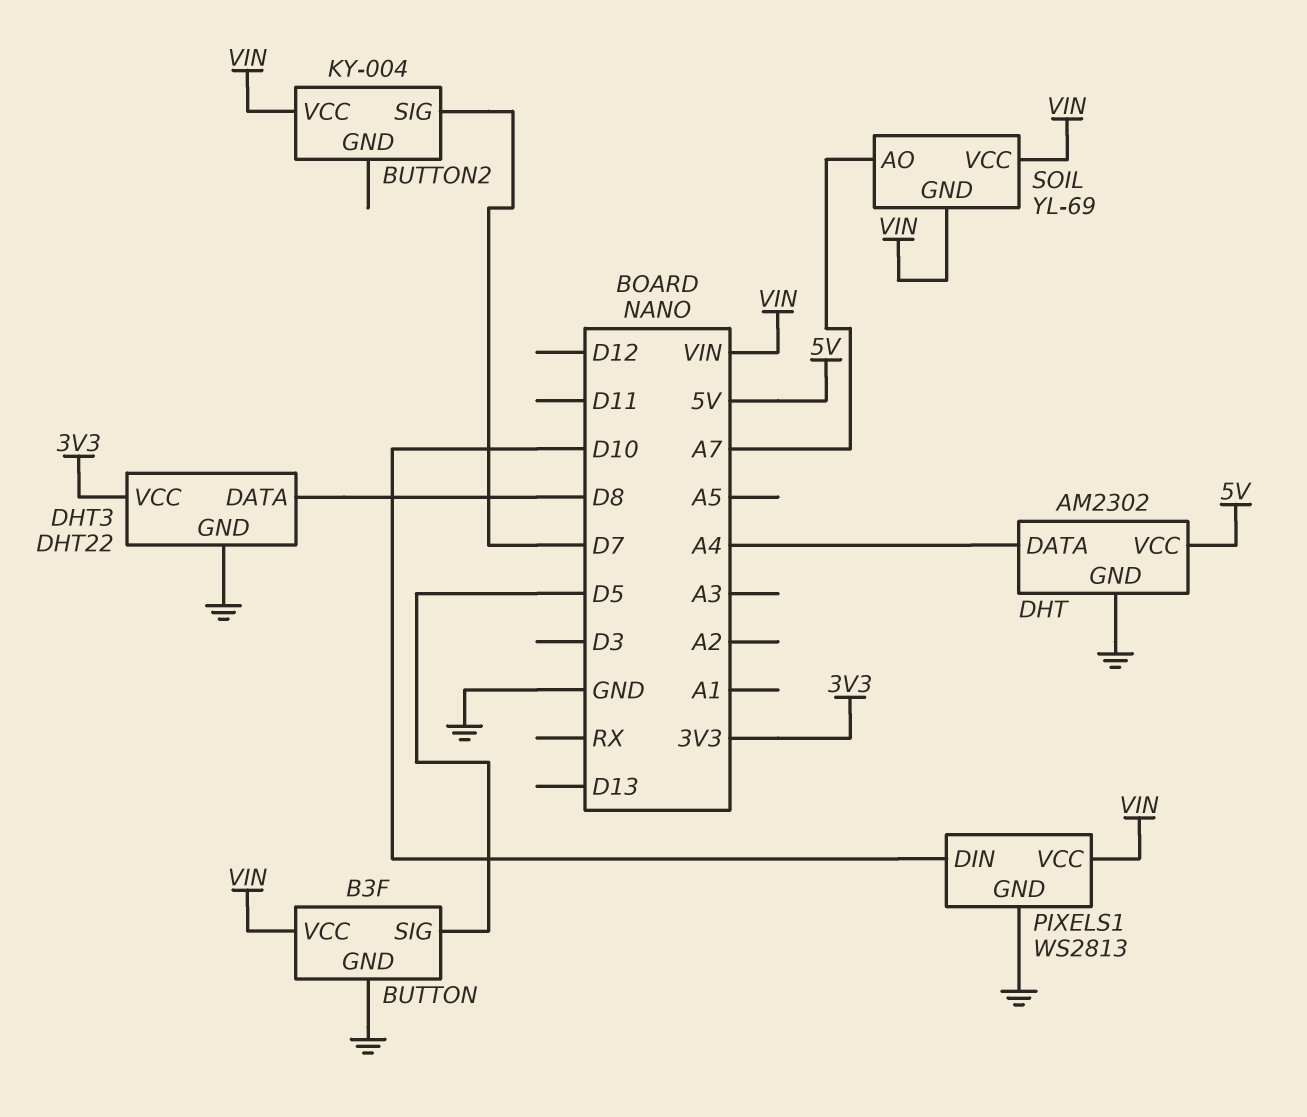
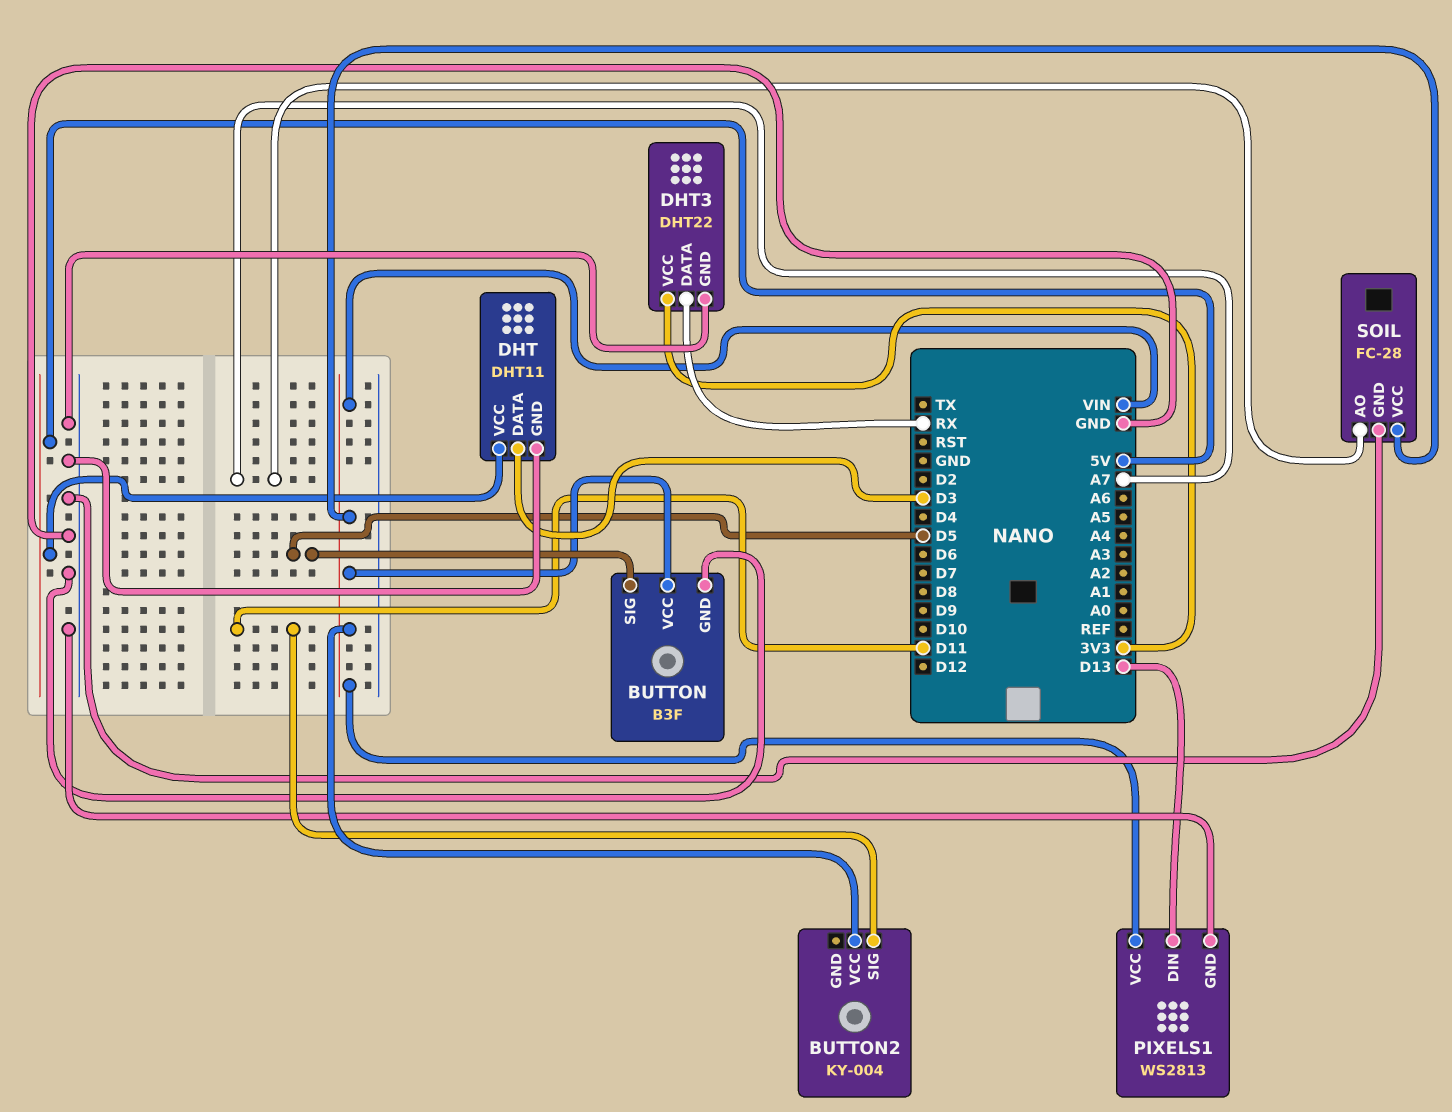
BUTTON2 pin SIG: D7 -> D11
DHT: AM2302 -> DHT11
DHT pin DATA: A4 -> D3
DHT3 pin DATA: D8 -> RX
PIXELS1 pin DIN: D10 -> D13
SOIL: YL-69 -> FC-28
SOIL pin GND: VIN -> GND

